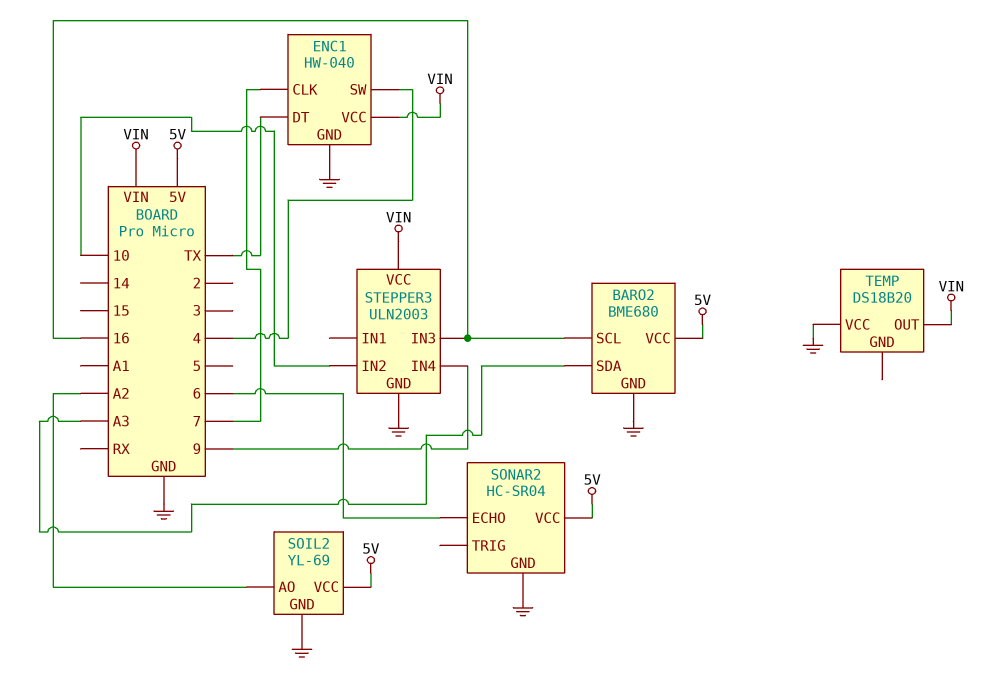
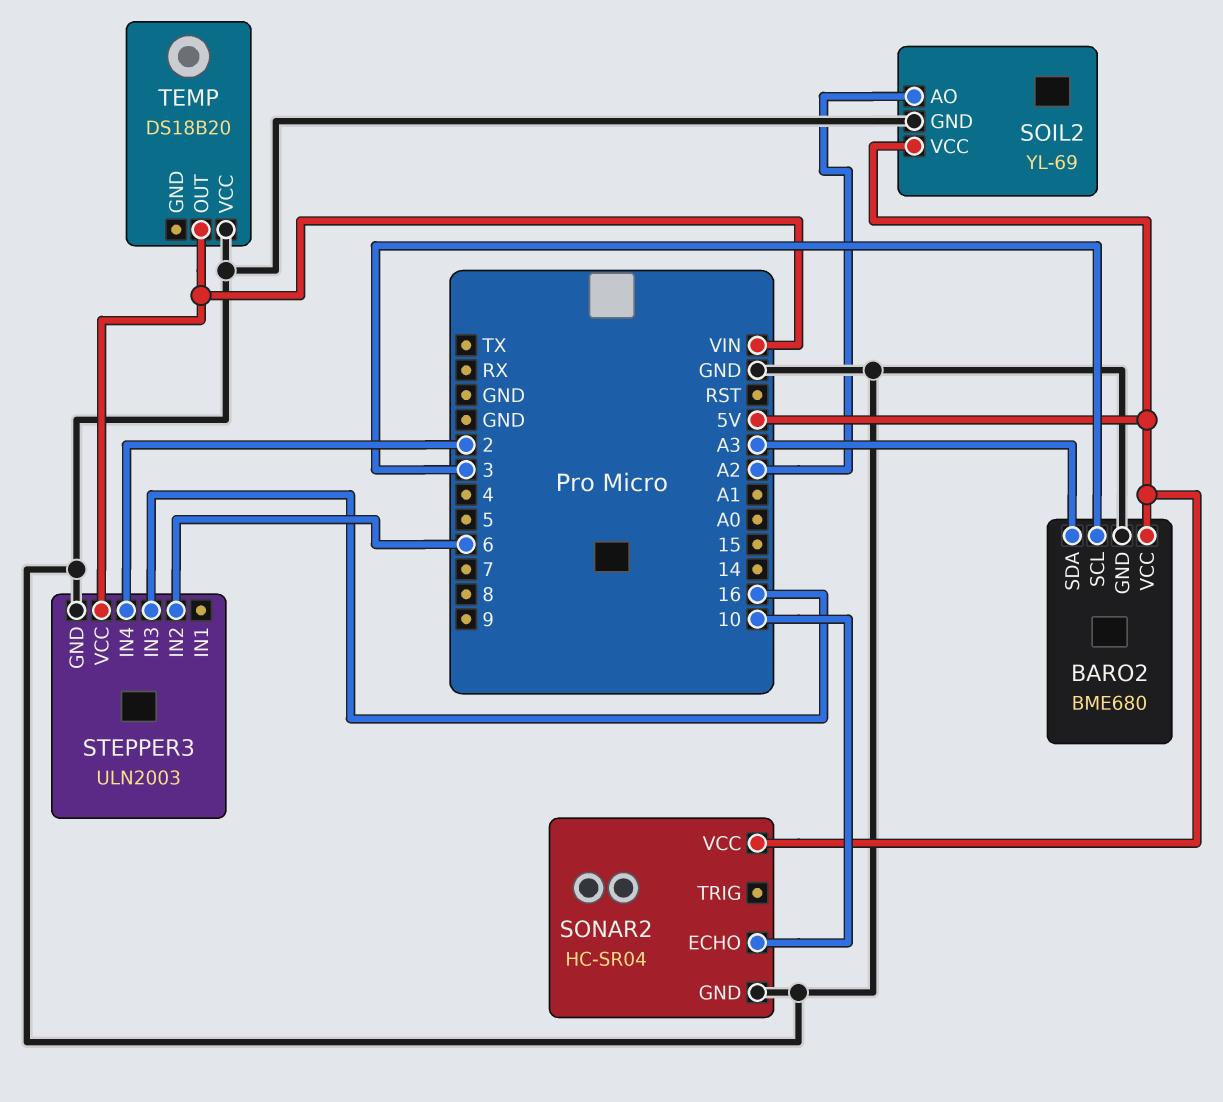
BARO2 pin SCL: 16 -> 3
ENC1: HW-040 -> none
ENC1 pin CLK: 7 -> none
ENC1 pin DT: TX -> none
ENC1 pin GND: GND -> none
ENC1 pin SW: 4 -> none
ENC1 pin VCC: VIN -> none
SONAR2 pin ECHO: 6 -> 10
STEPPER3 pin IN2: 10 -> 6
STEPPER3 pin IN4: 9 -> 2

